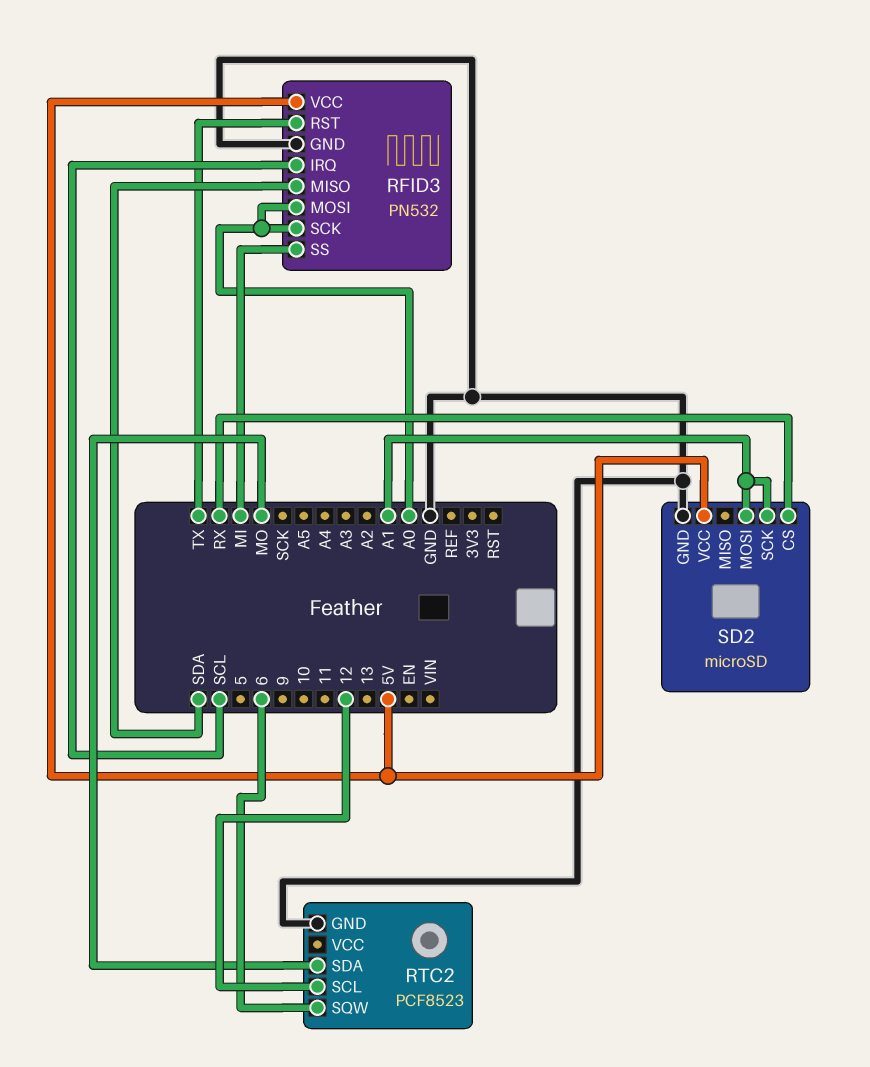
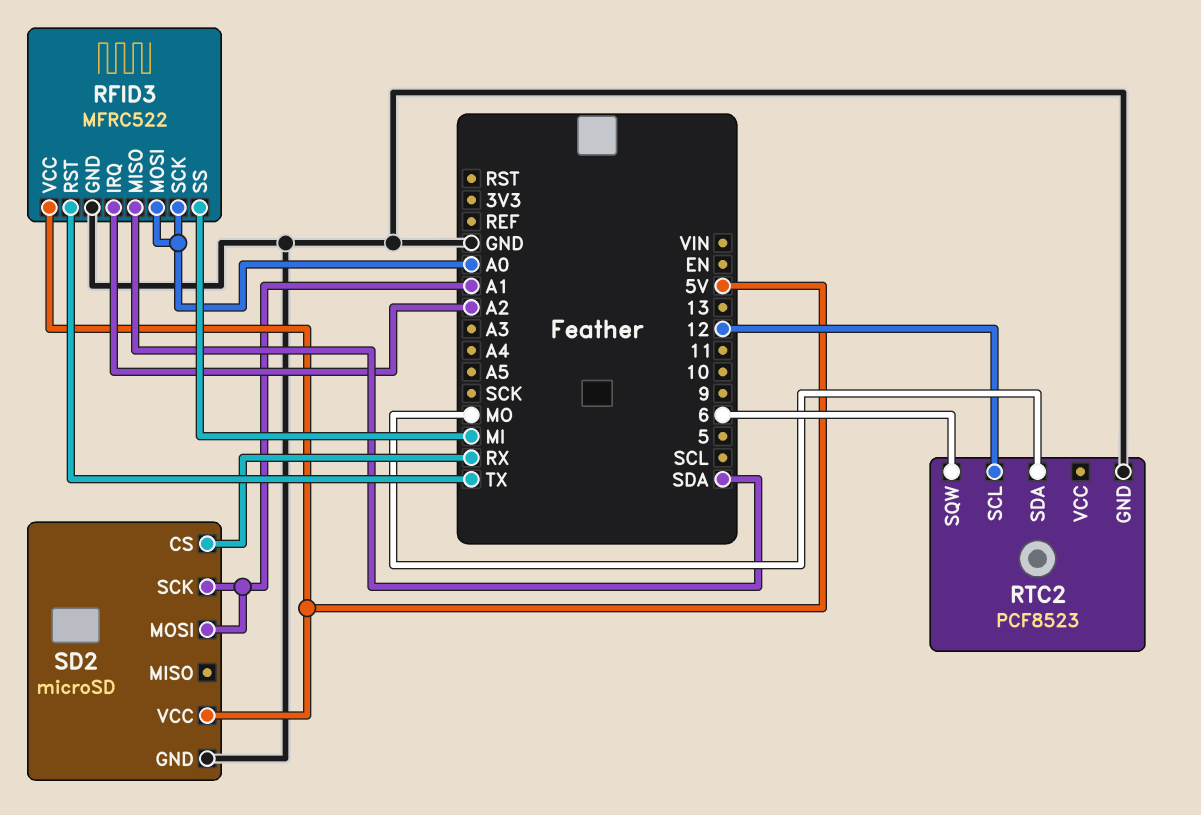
RFID3: PN532 -> MFRC522
RFID3 pin IRQ: SCL -> A2

